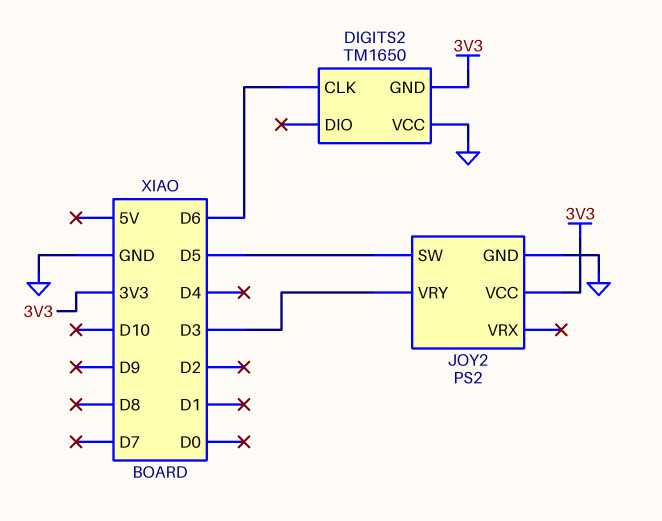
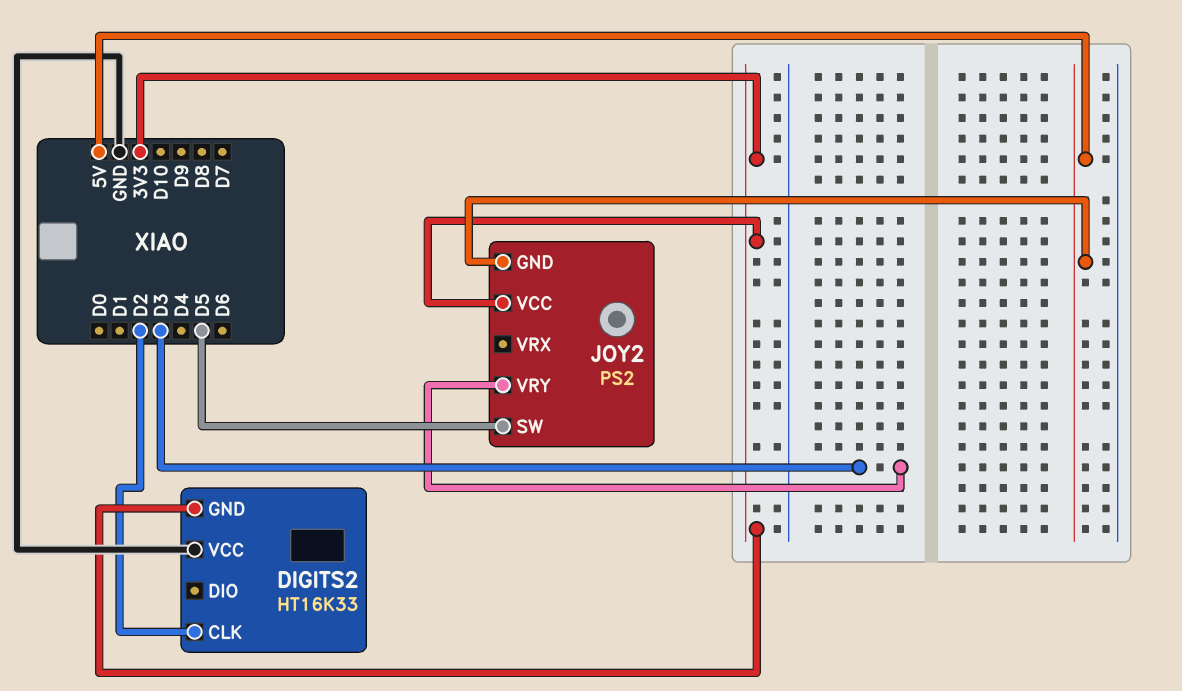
DIGITS2: TM1650 -> HT16K33
DIGITS2 pin CLK: D6 -> D2
JOY2 pin GND: GND -> 5V

